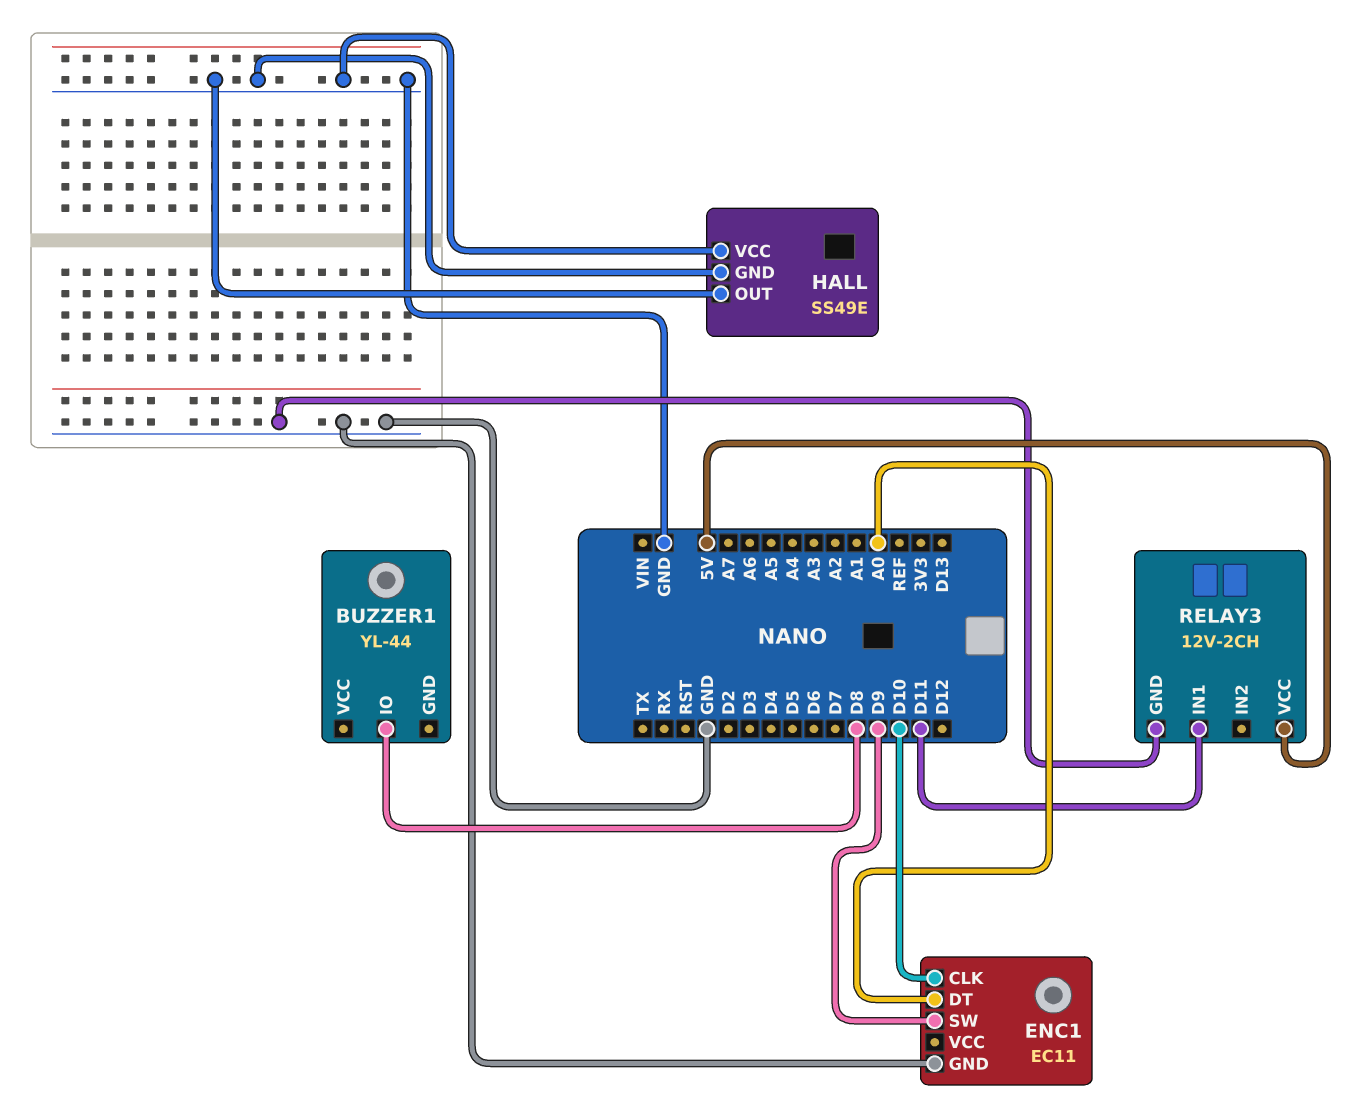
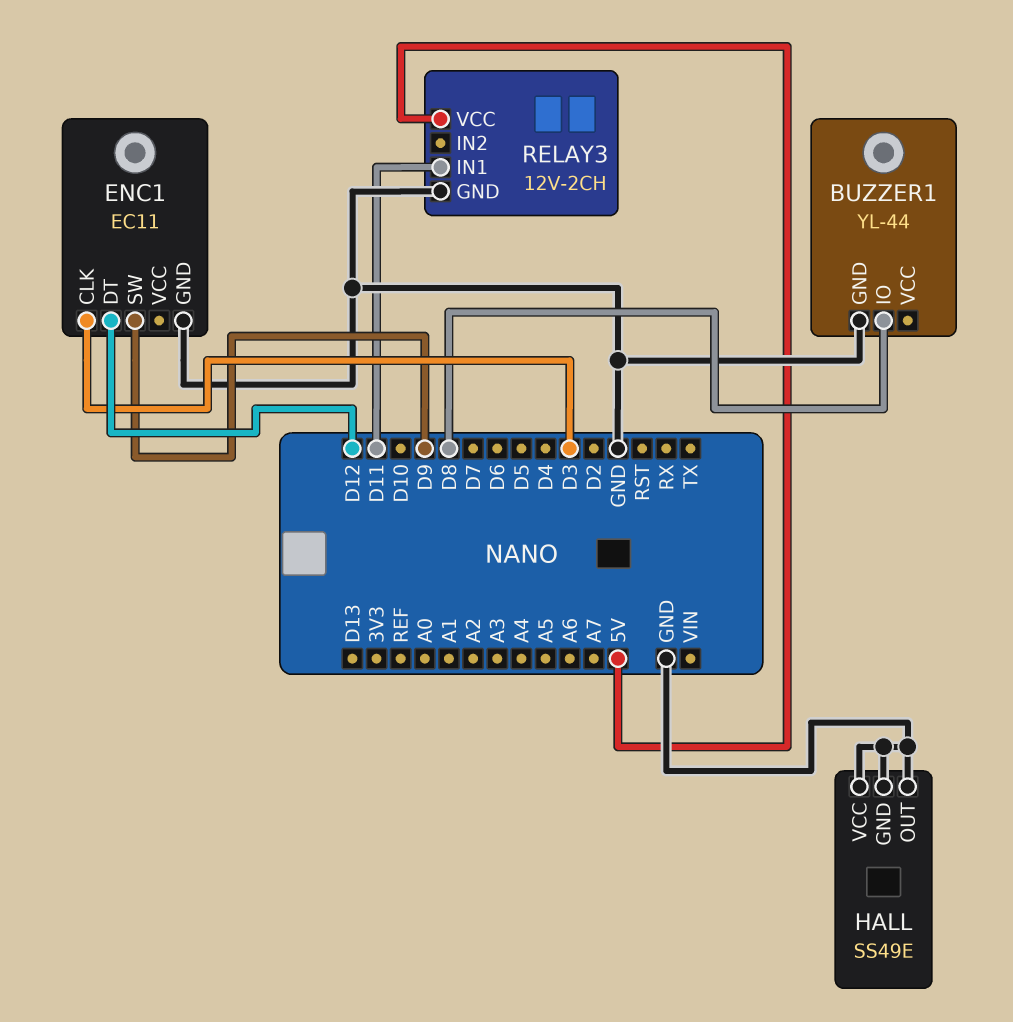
BUZZER1 pin GND: none -> GND
ENC1 pin CLK: D10 -> D3
ENC1 pin DT: A0 -> D12

